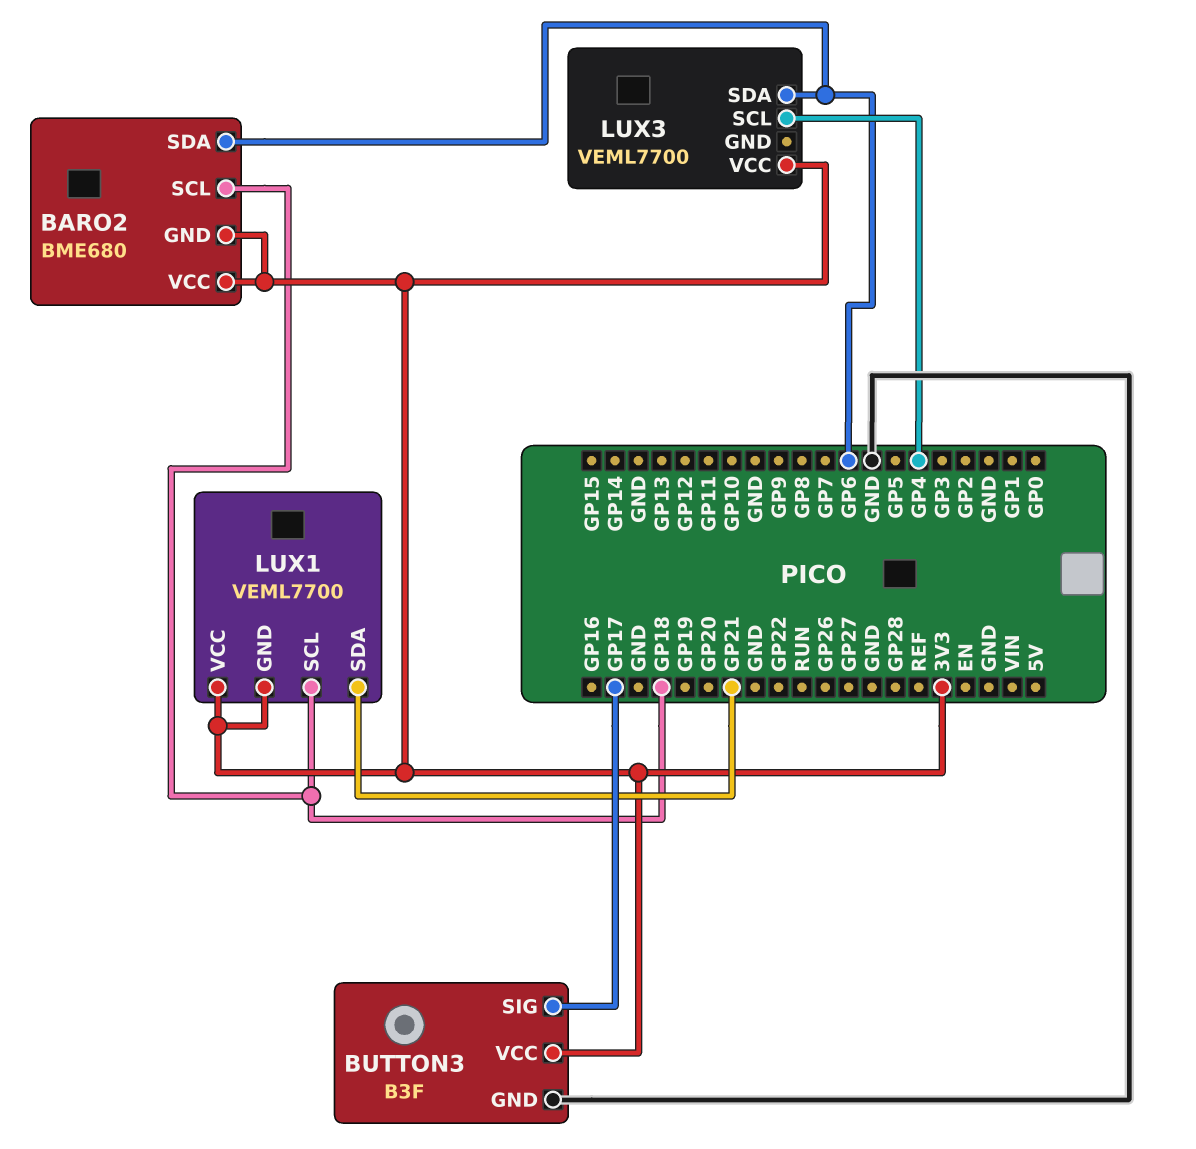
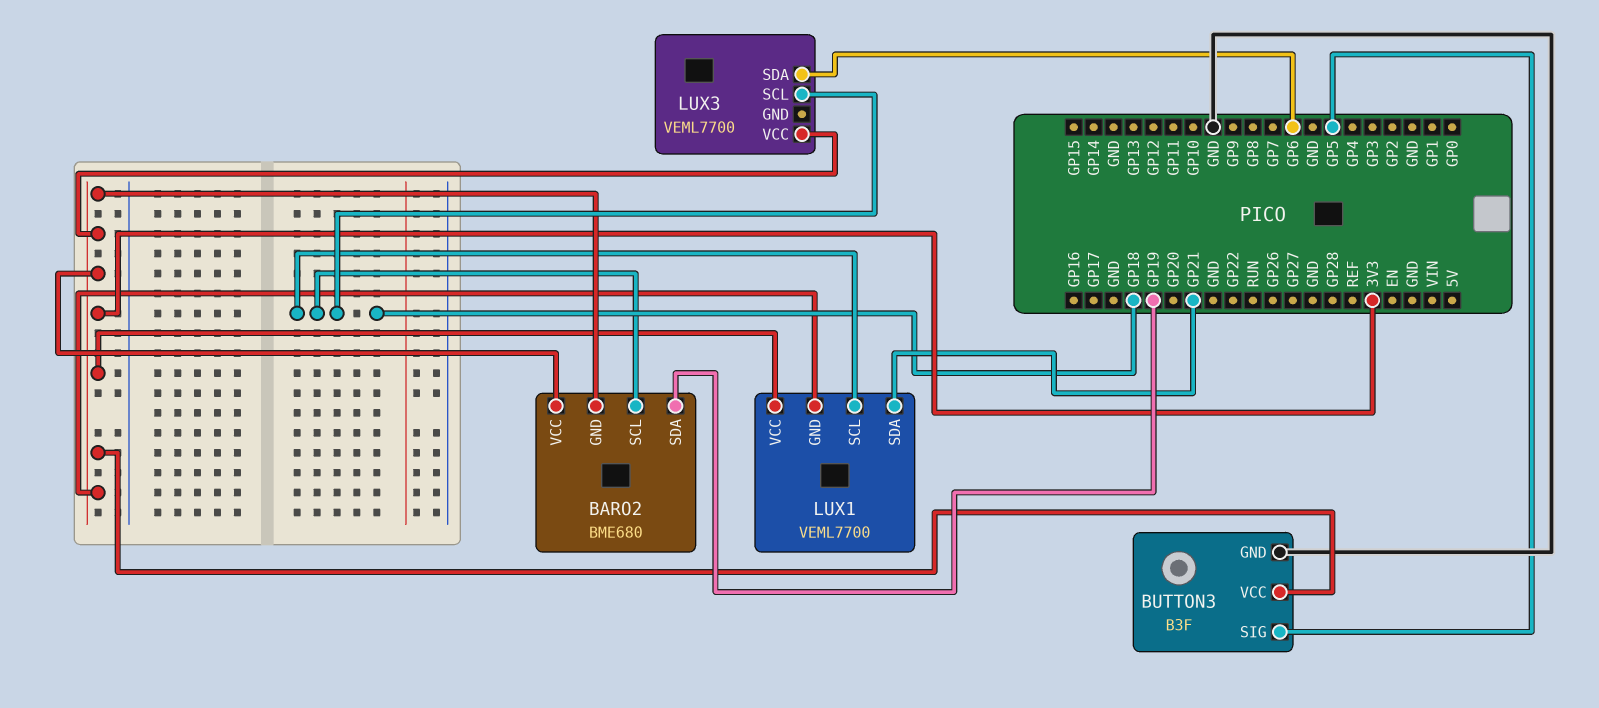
BARO2 pin SDA: GP6 -> GP19
BUTTON3 pin SIG: GP17 -> GP5
LUX3 pin SCL: GP4 -> GP18

